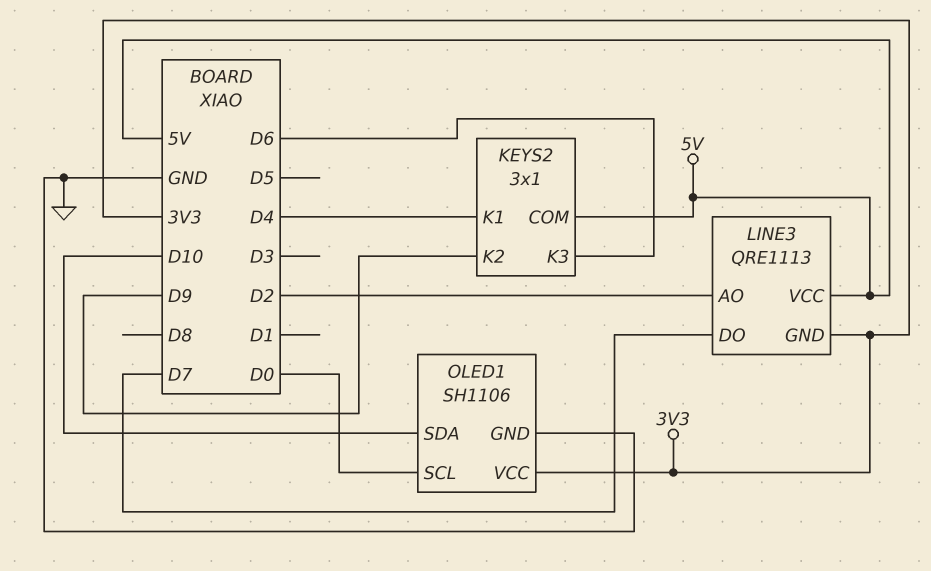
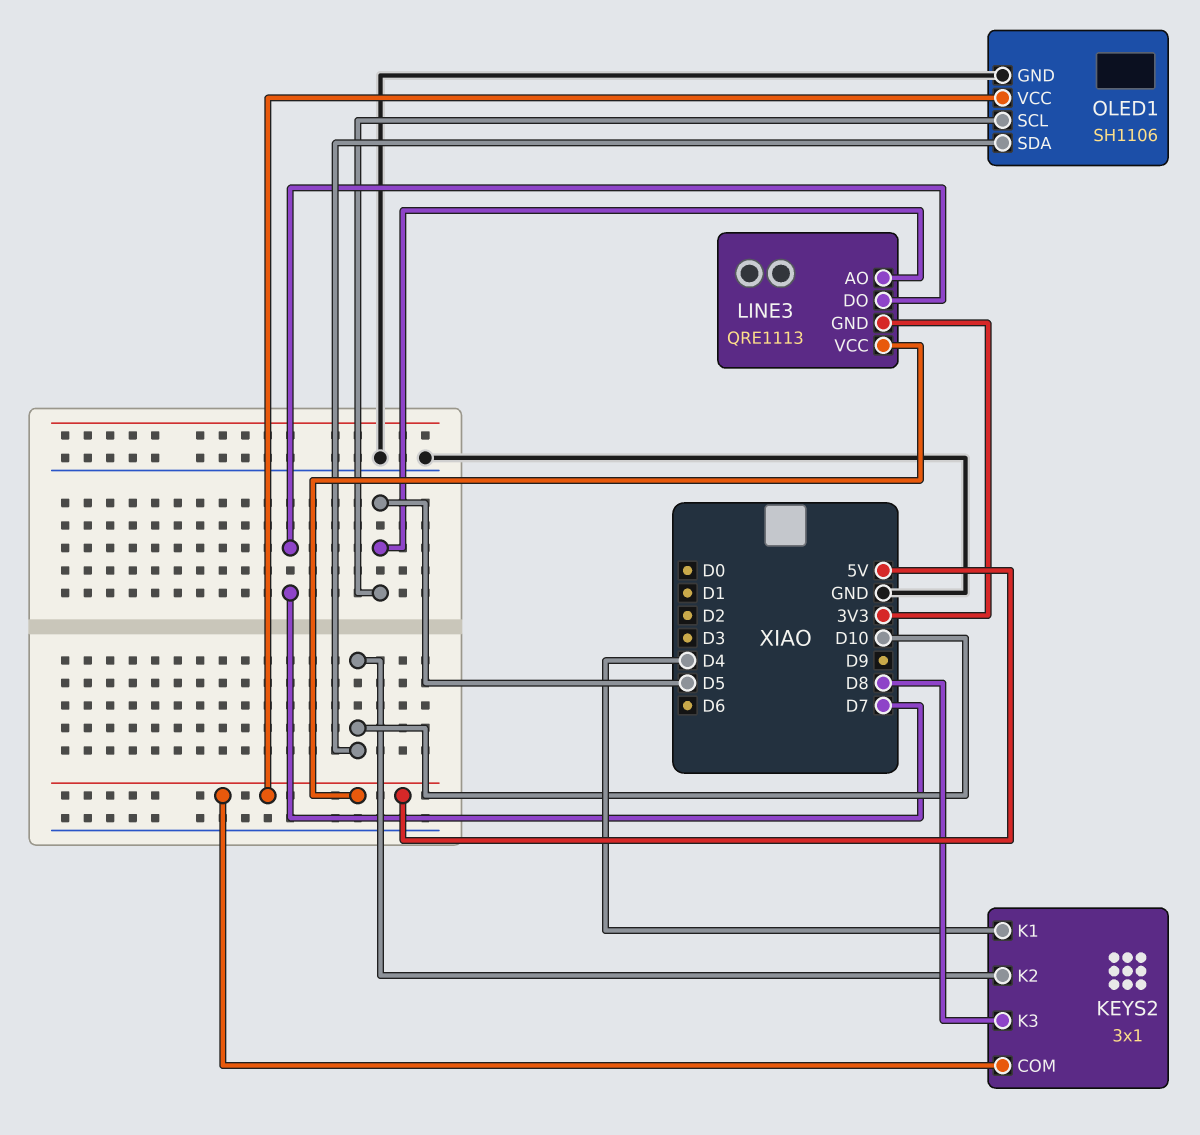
KEYS2 pin K2: D9 -> D10
KEYS2 pin K3: D6 -> D8
LINE3 pin AO: D2 -> D5
OLED1 pin SCL: D0 -> D5
OLED1 pin VCC: 3V3 -> 5V

